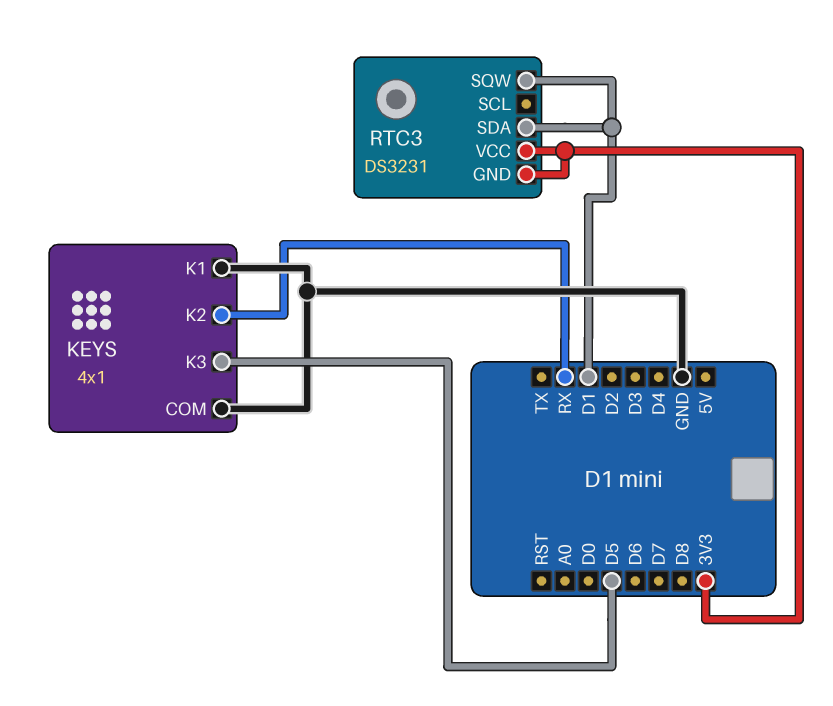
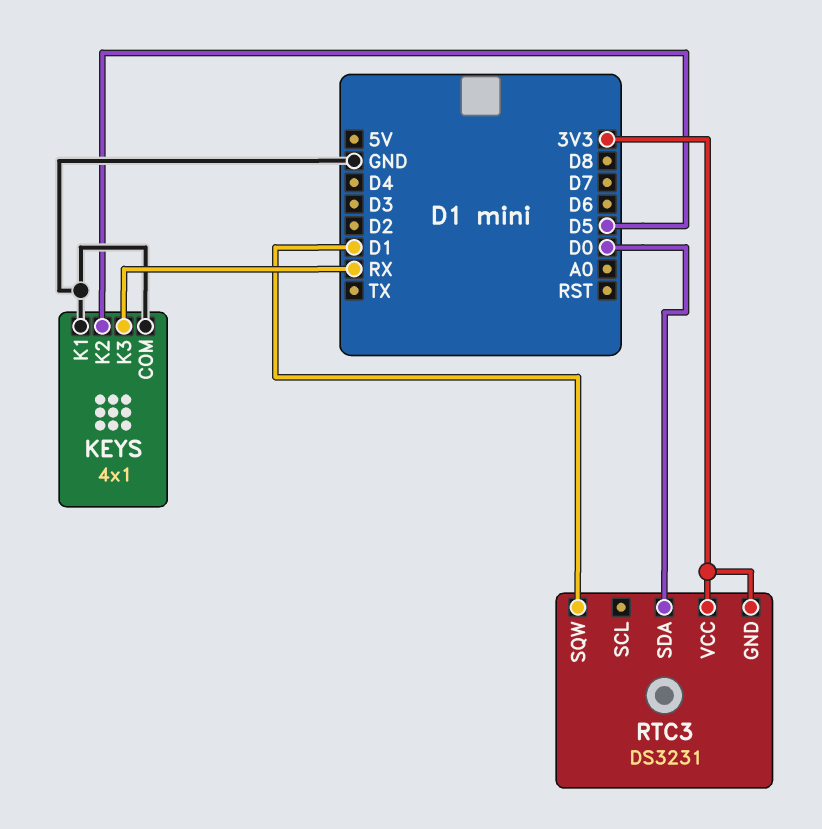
KEYS pin K2: RX -> D5
KEYS pin K3: D5 -> RX
RTC3 pin SDA: D1 -> D0

